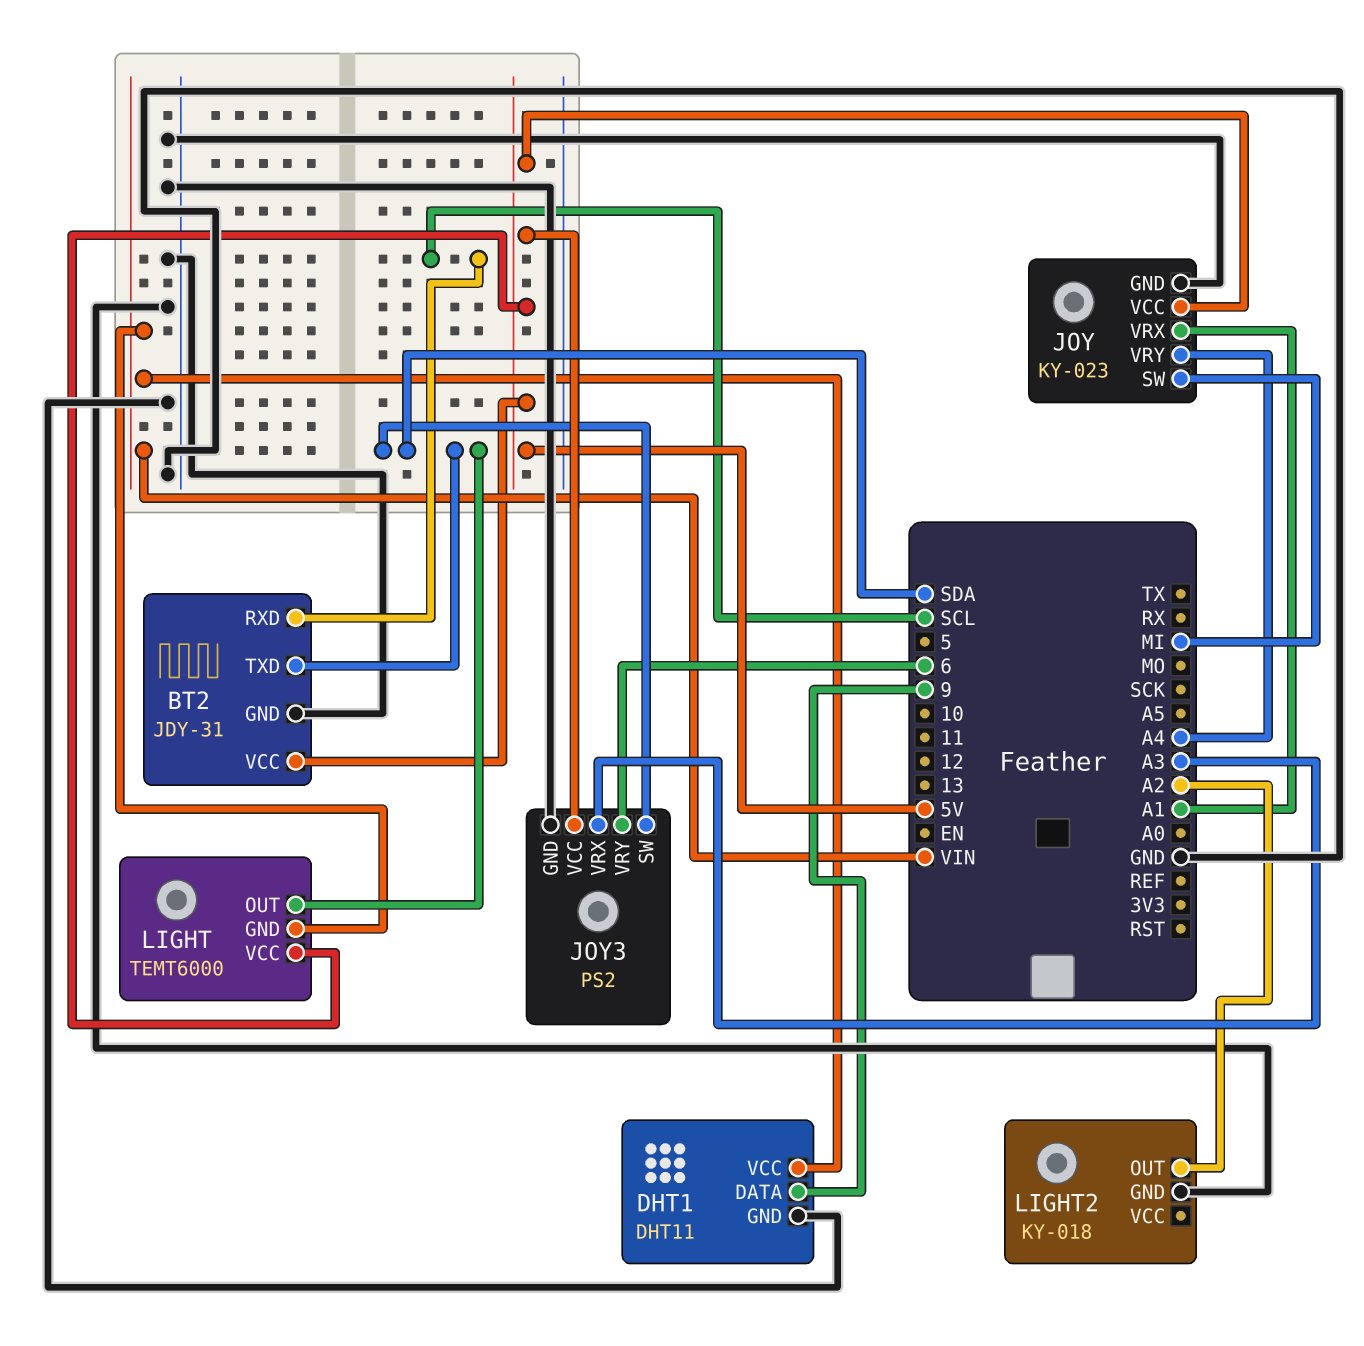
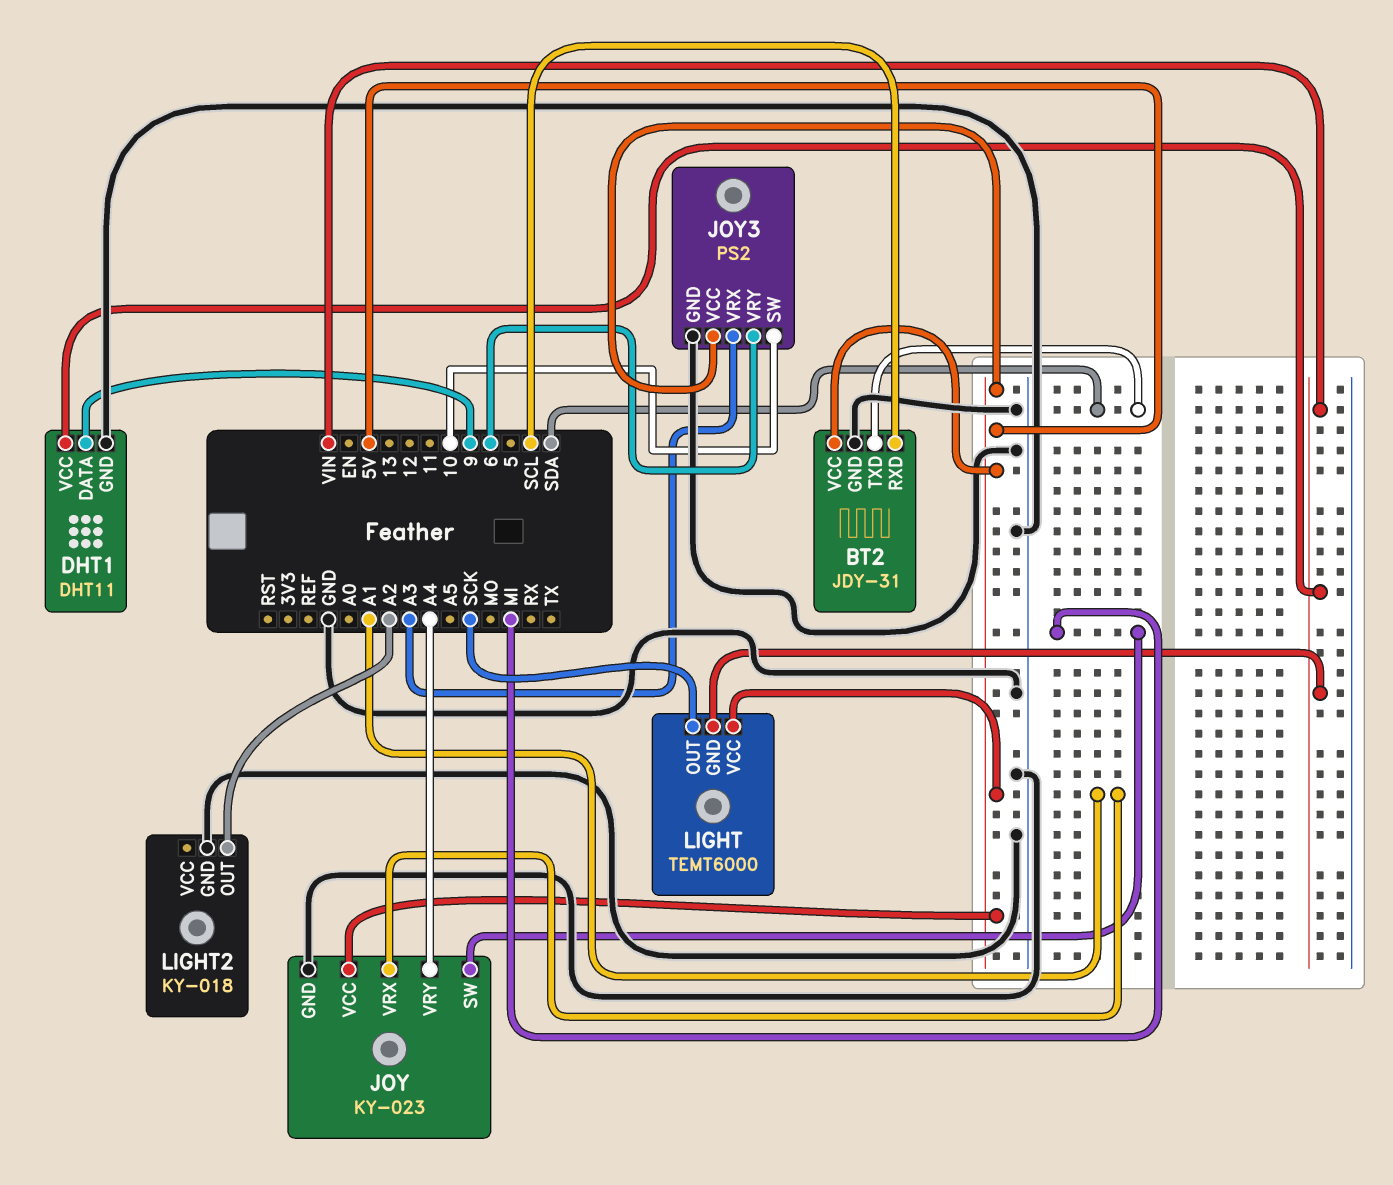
JOY3 pin SW: SDA -> 10
LIGHT pin OUT: SDA -> SCK

